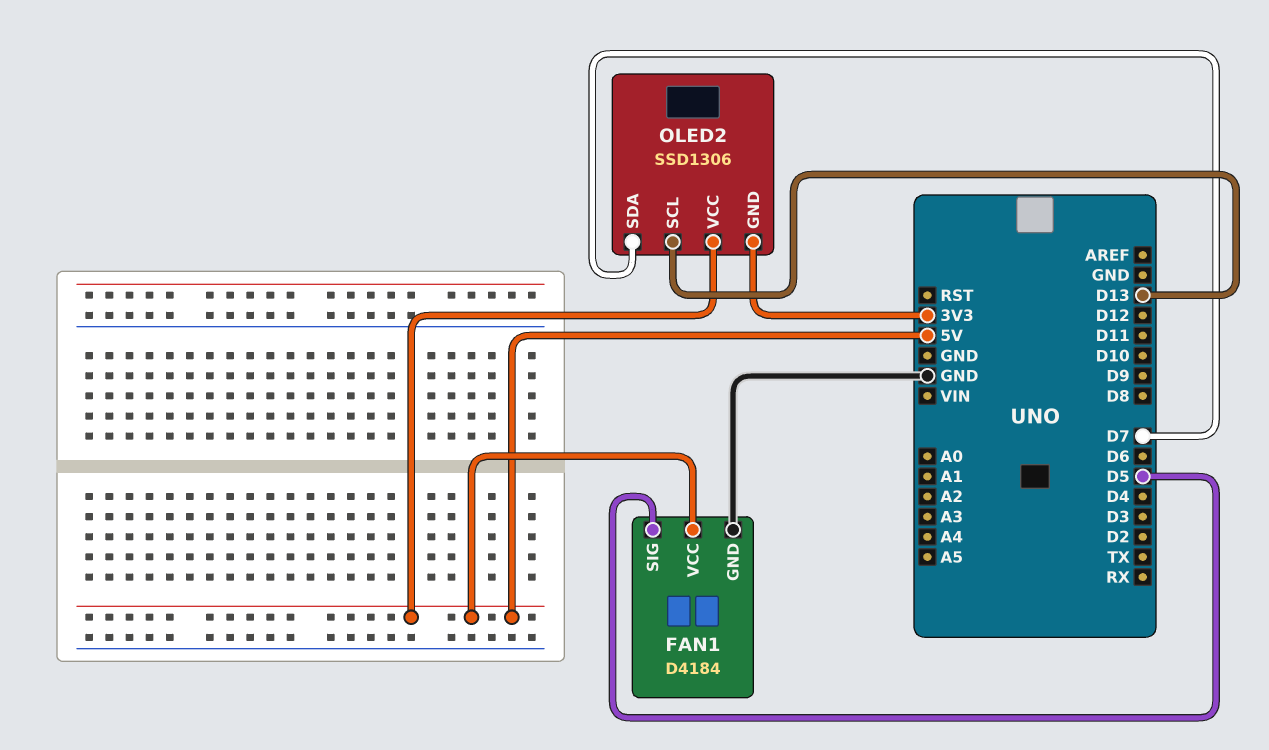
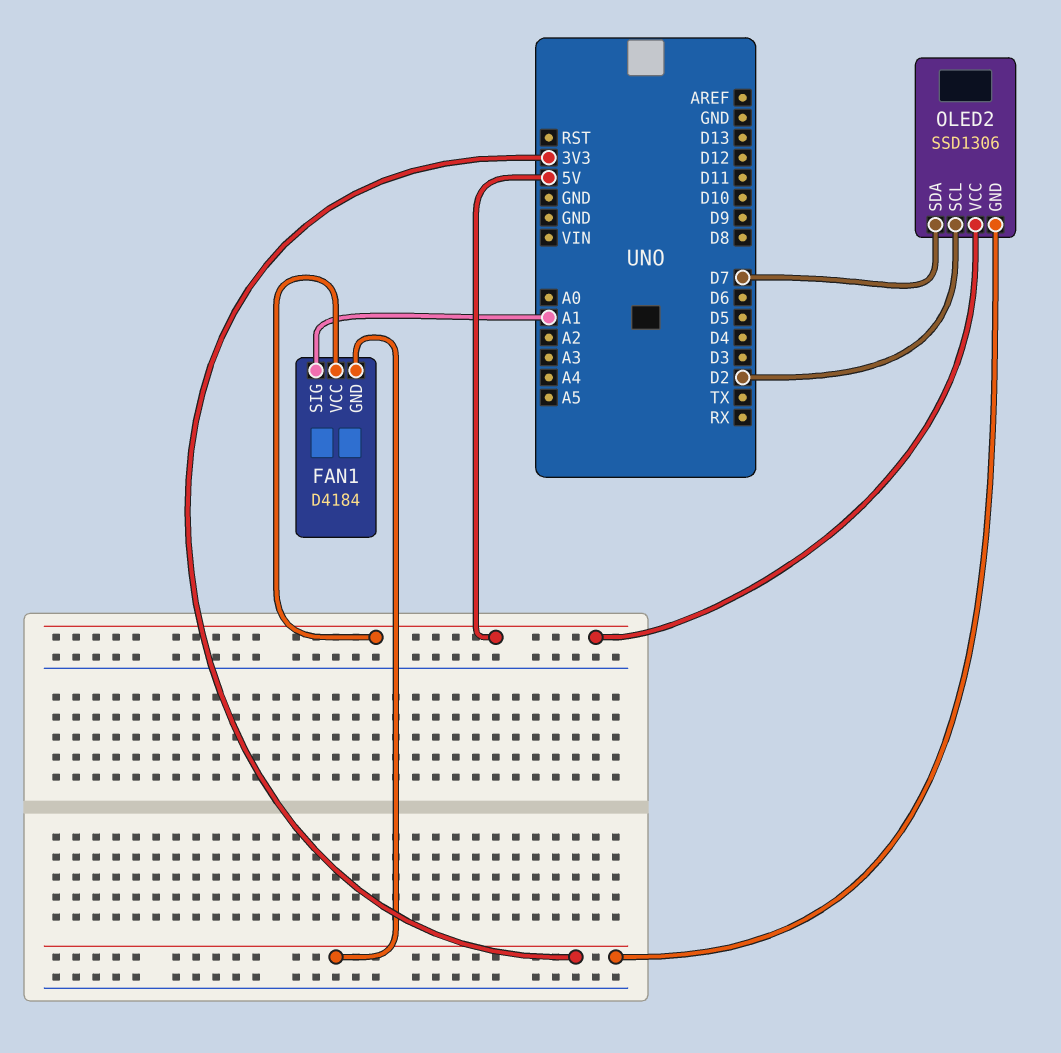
FAN1 pin GND: GND -> 3V3
FAN1 pin SIG: D5 -> A1
OLED2 pin SCL: D13 -> D2

